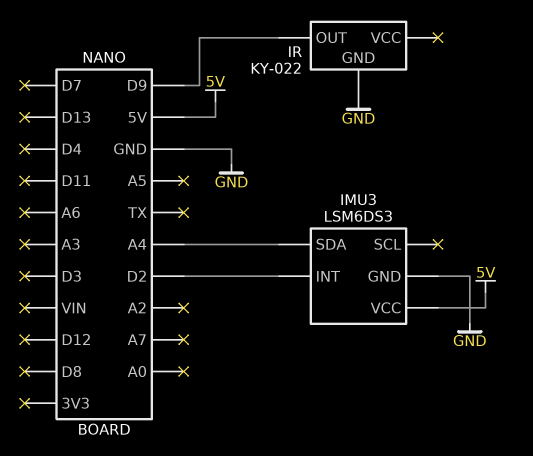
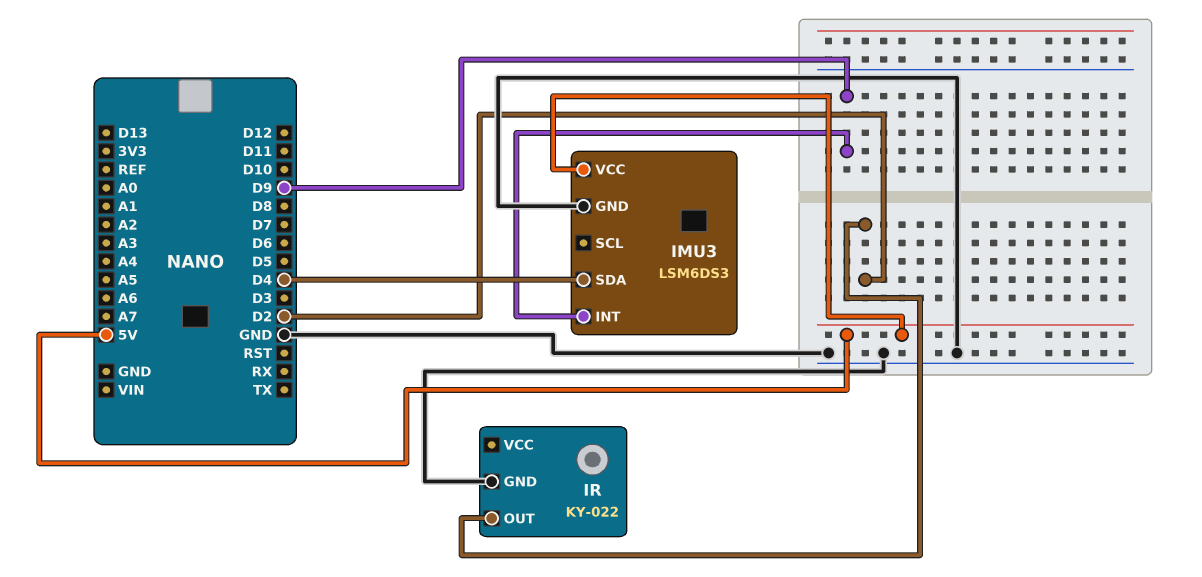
IMU3 pin INT: D2 -> D9
IMU3 pin SDA: A4 -> D4
IR pin OUT: D9 -> D2

